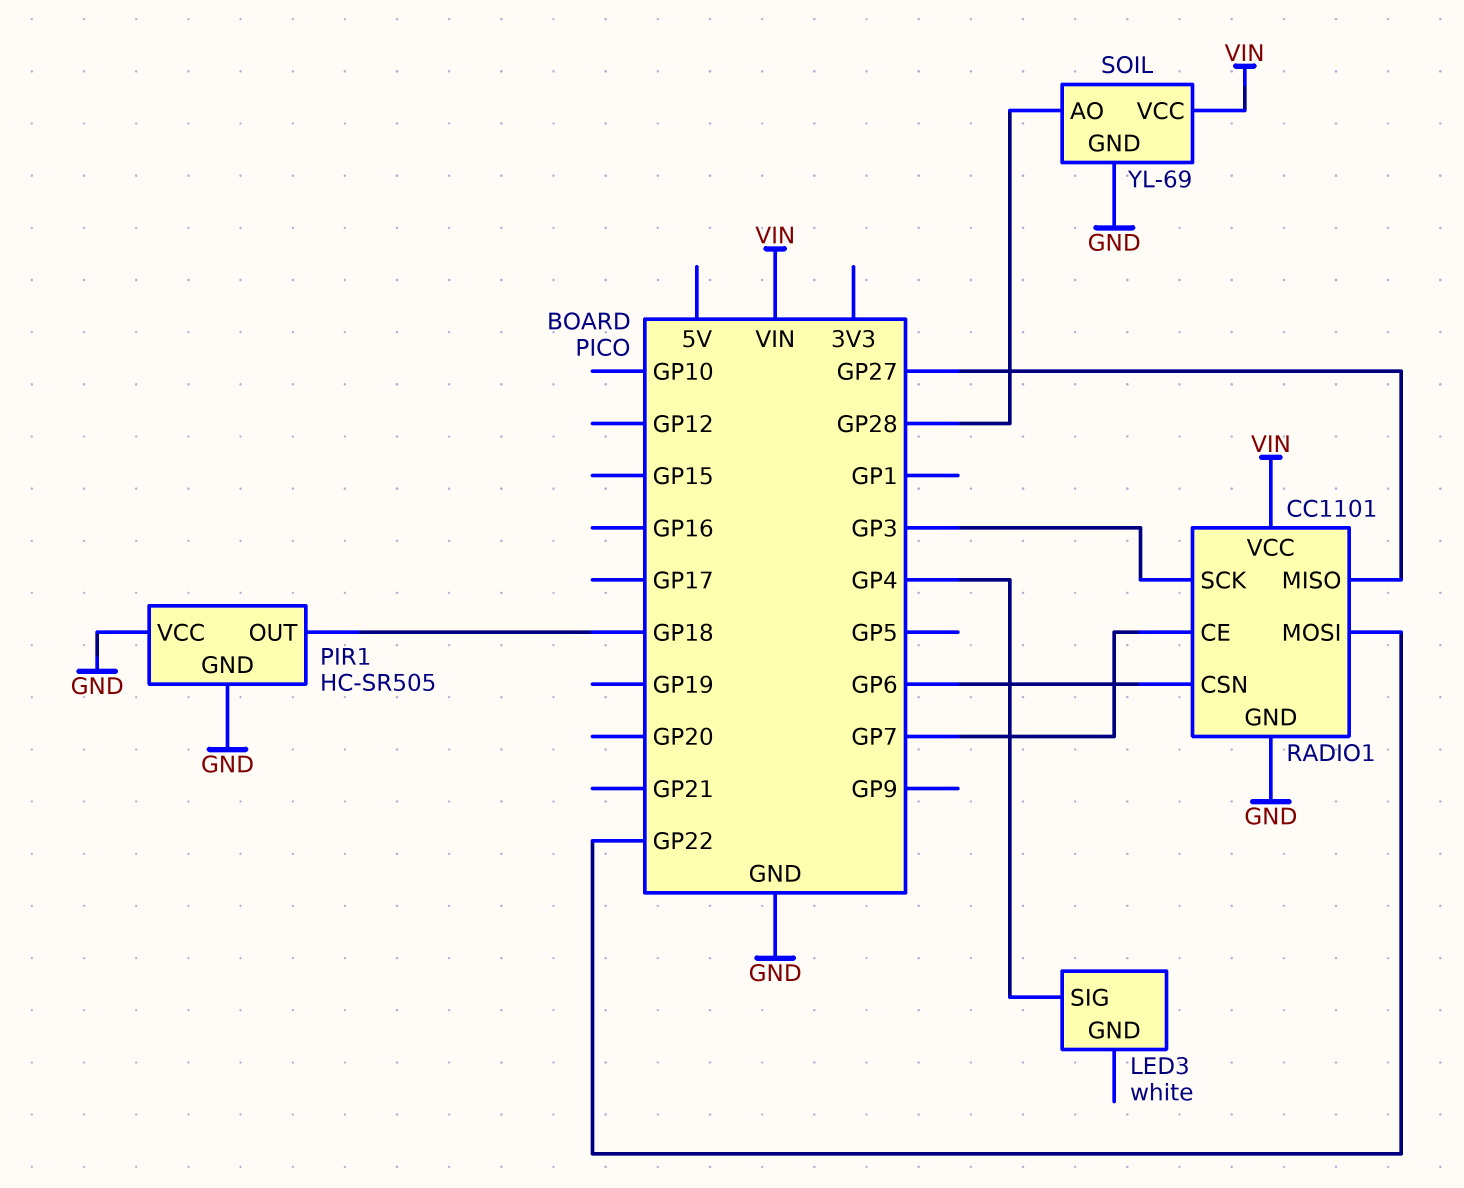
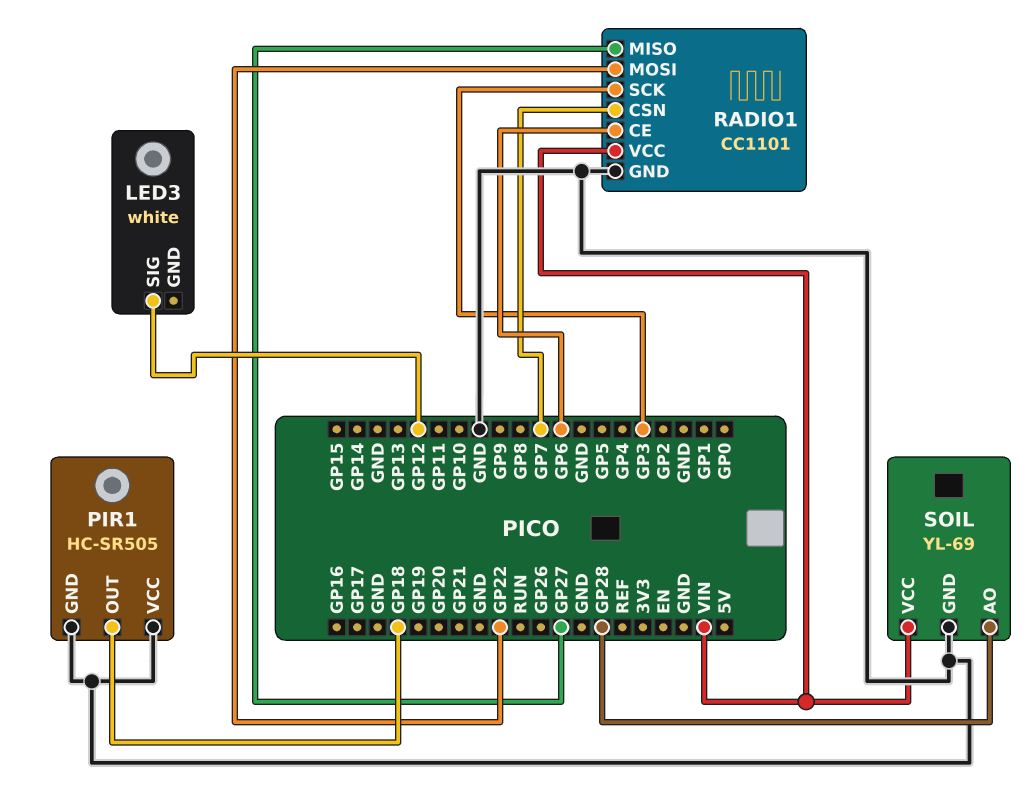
LED3 pin SIG: GP4 -> GP12
RADIO1 pin CE: GP7 -> GP6
RADIO1 pin CSN: GP6 -> GP7

